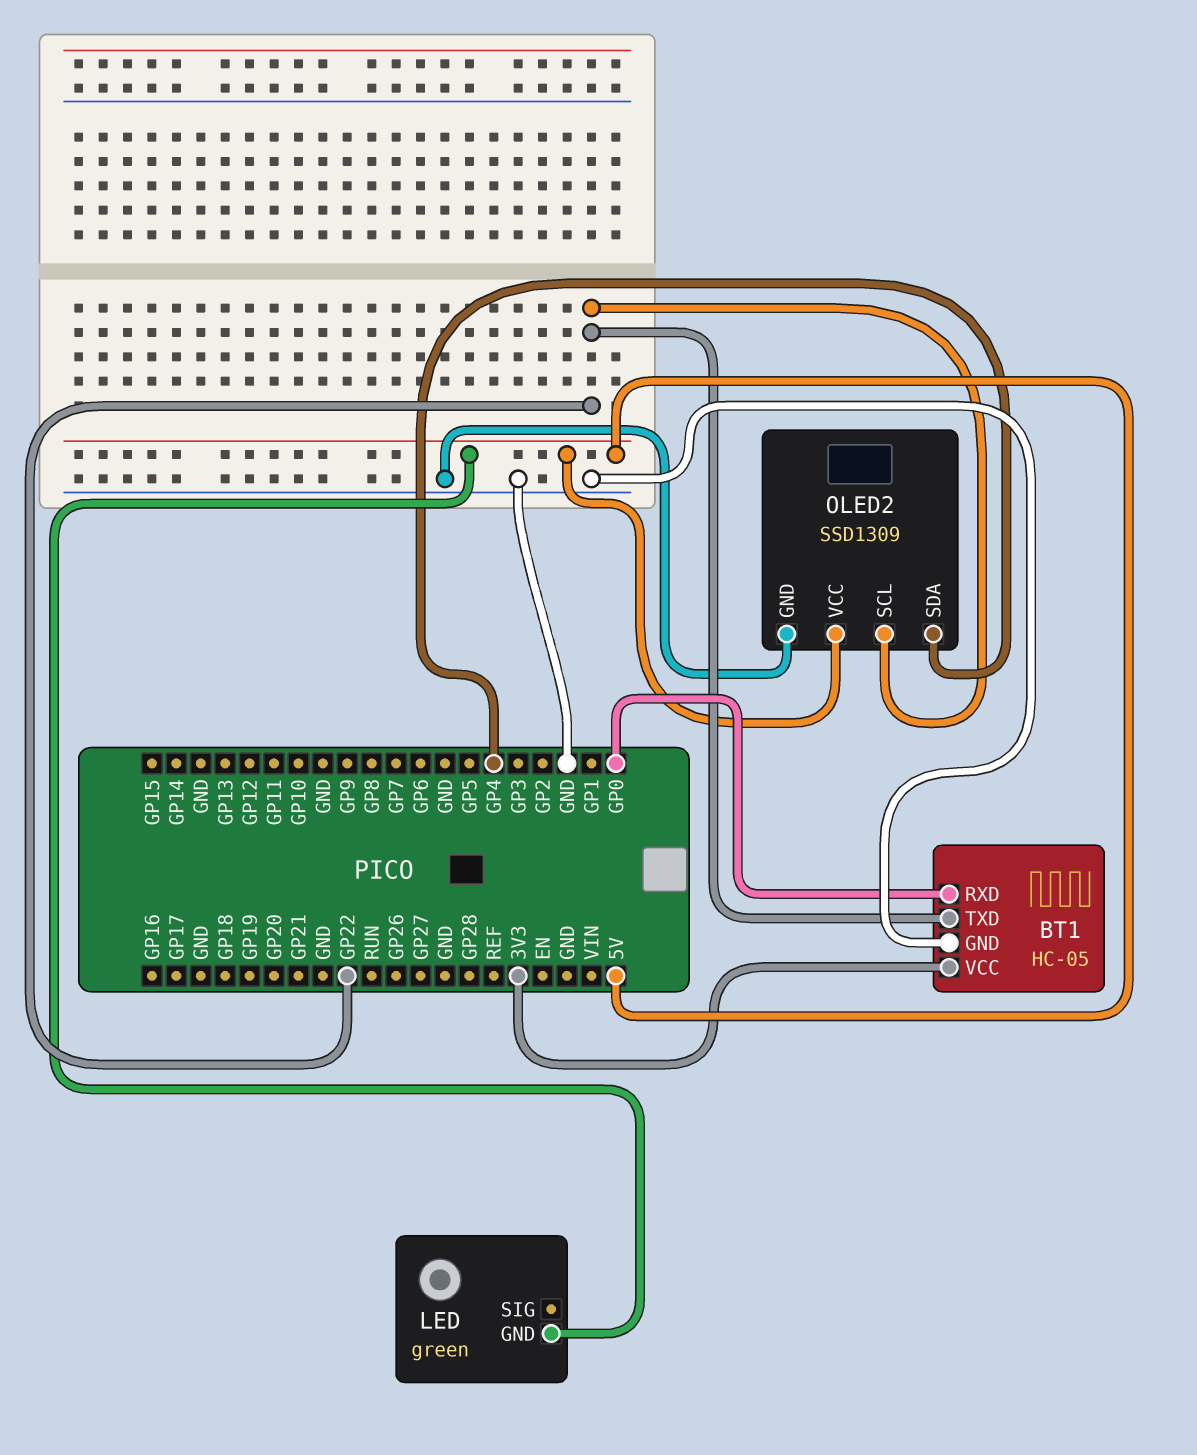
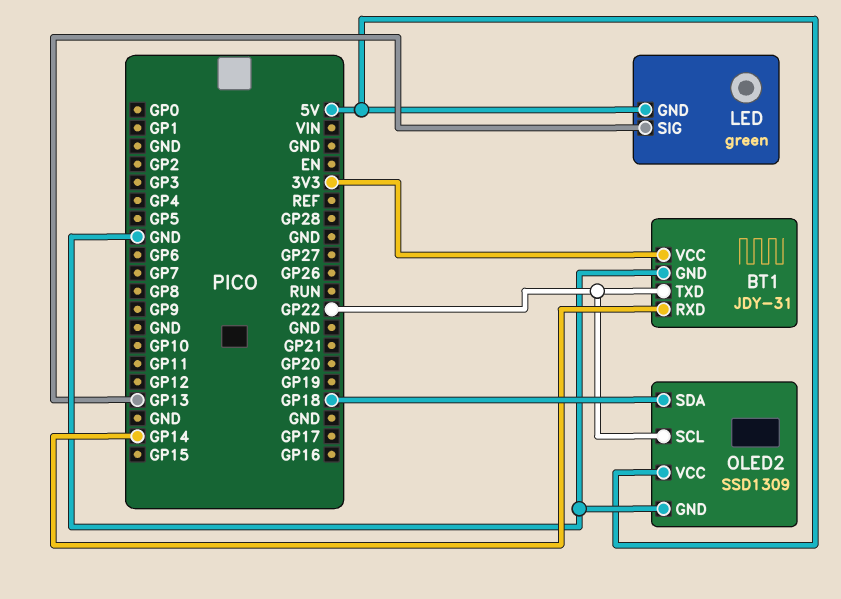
BT1: HC-05 -> JDY-31
BT1 pin RXD: GP0 -> GP14
LED pin SIG: none -> GP13
OLED2 pin SDA: GP4 -> GP18

